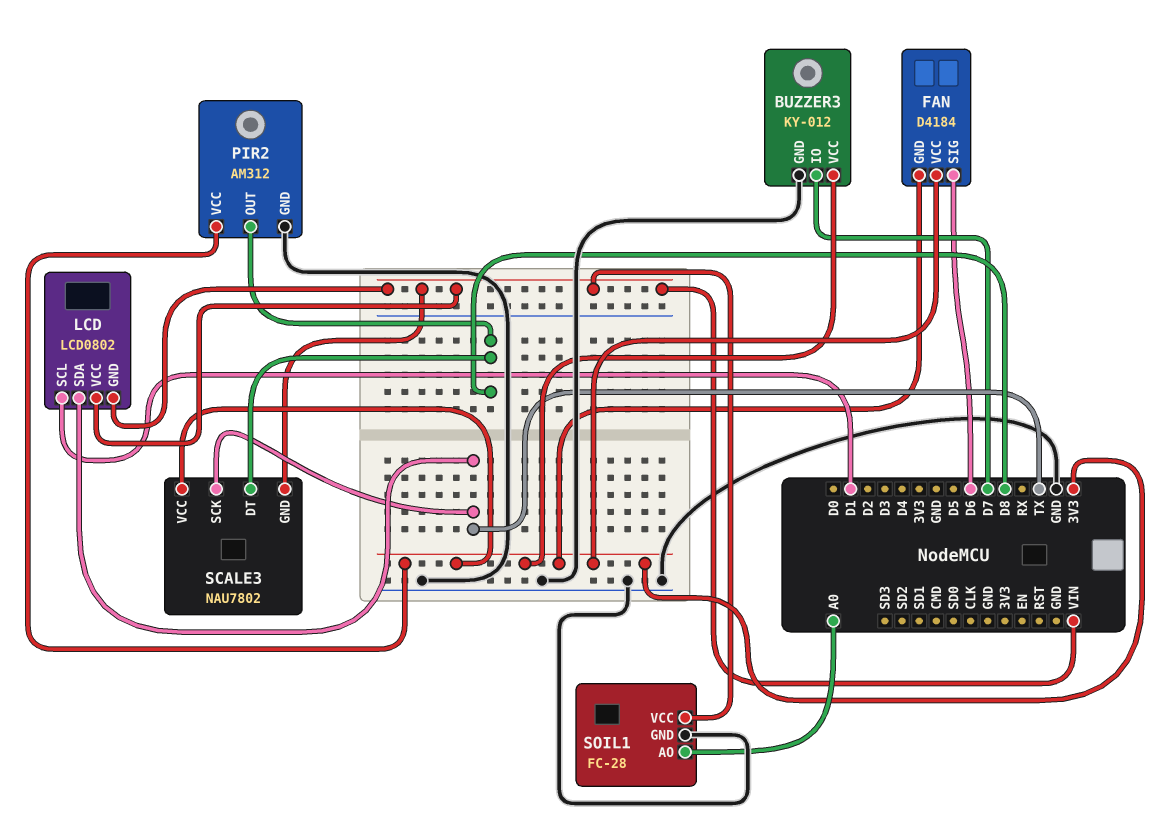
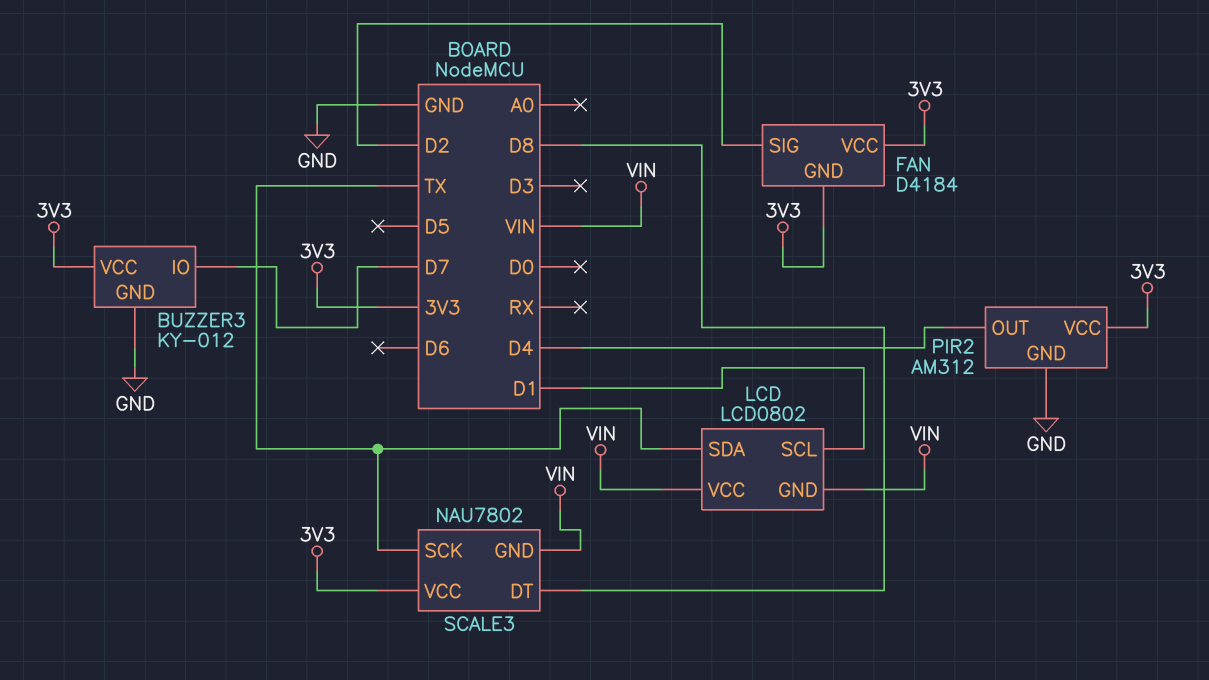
FAN pin SIG: D6 -> D2
PIR2 pin OUT: D8 -> D4
SOIL1: FC-28 -> none
SOIL1 pin AO: A0 -> none
SOIL1 pin GND: GND -> none
SOIL1 pin VCC: VIN -> none

